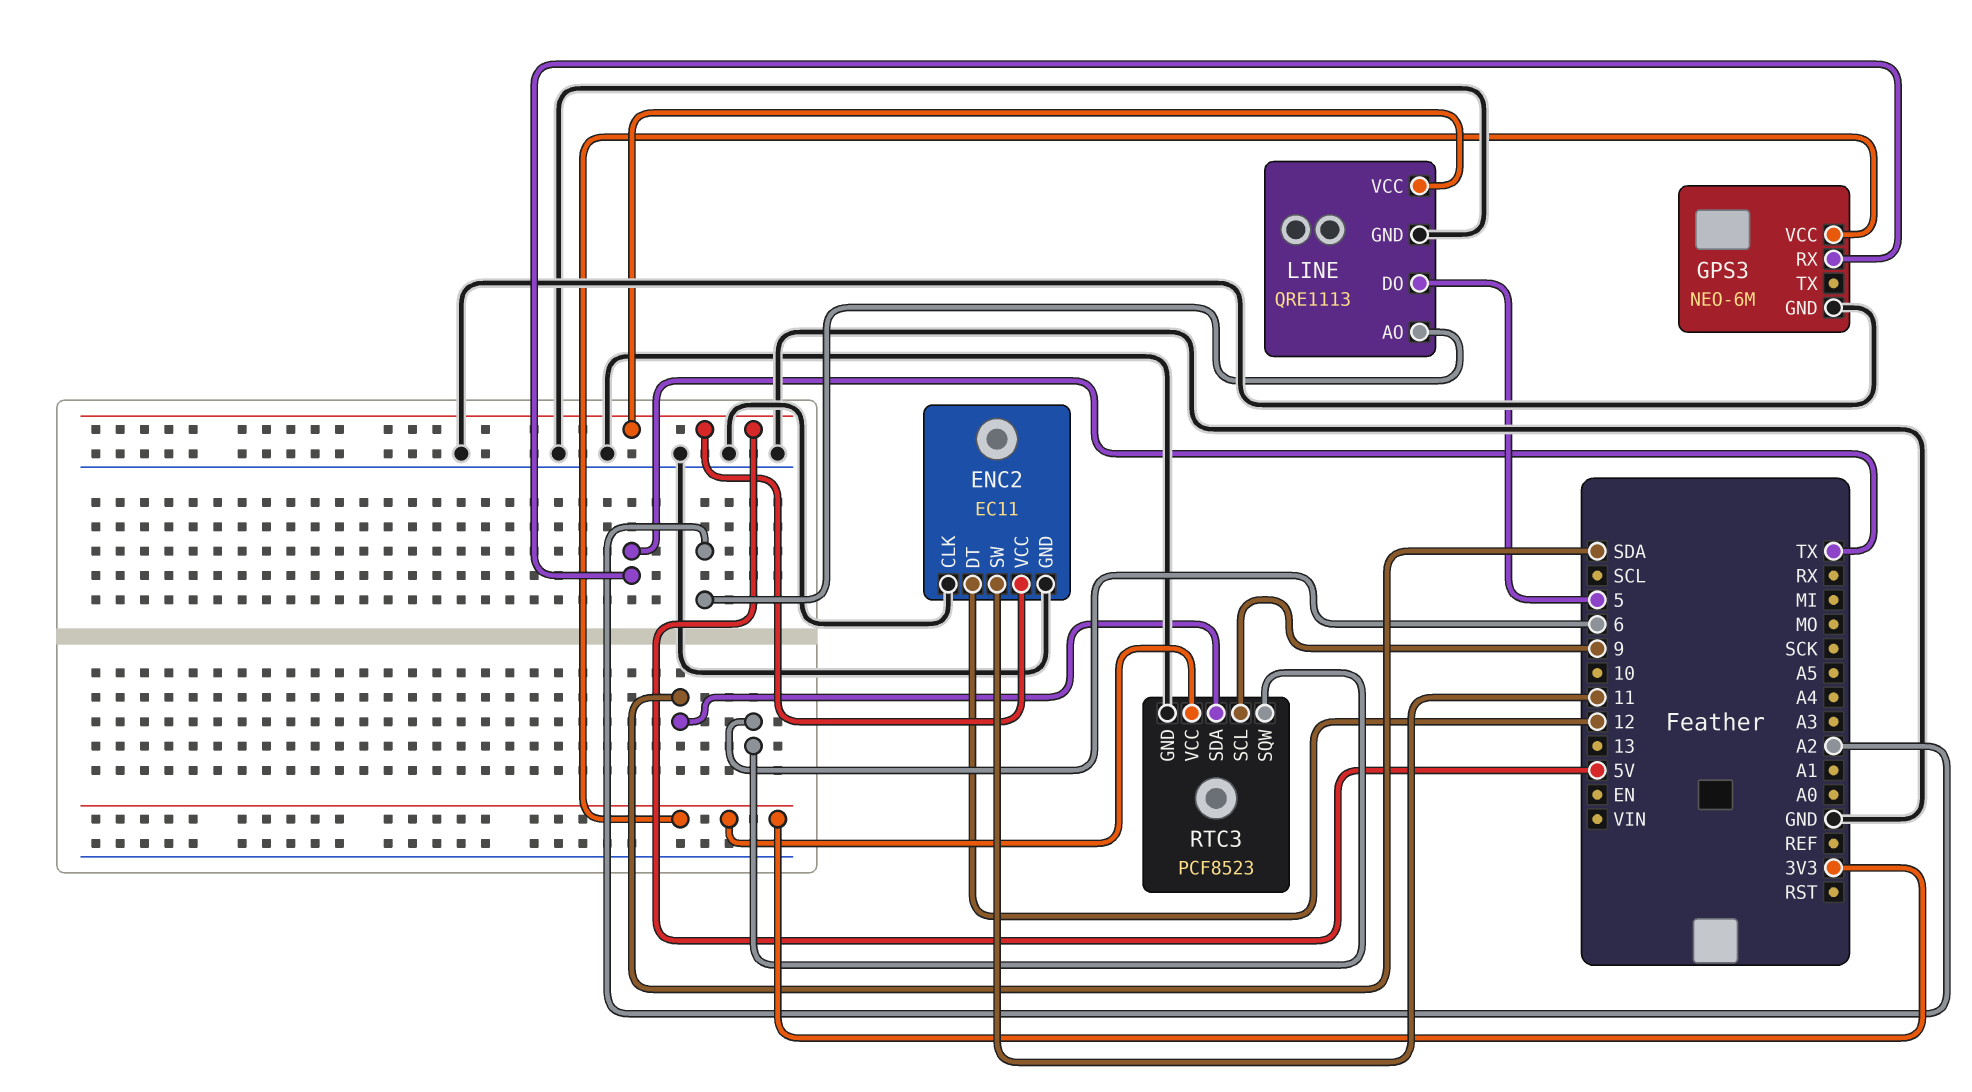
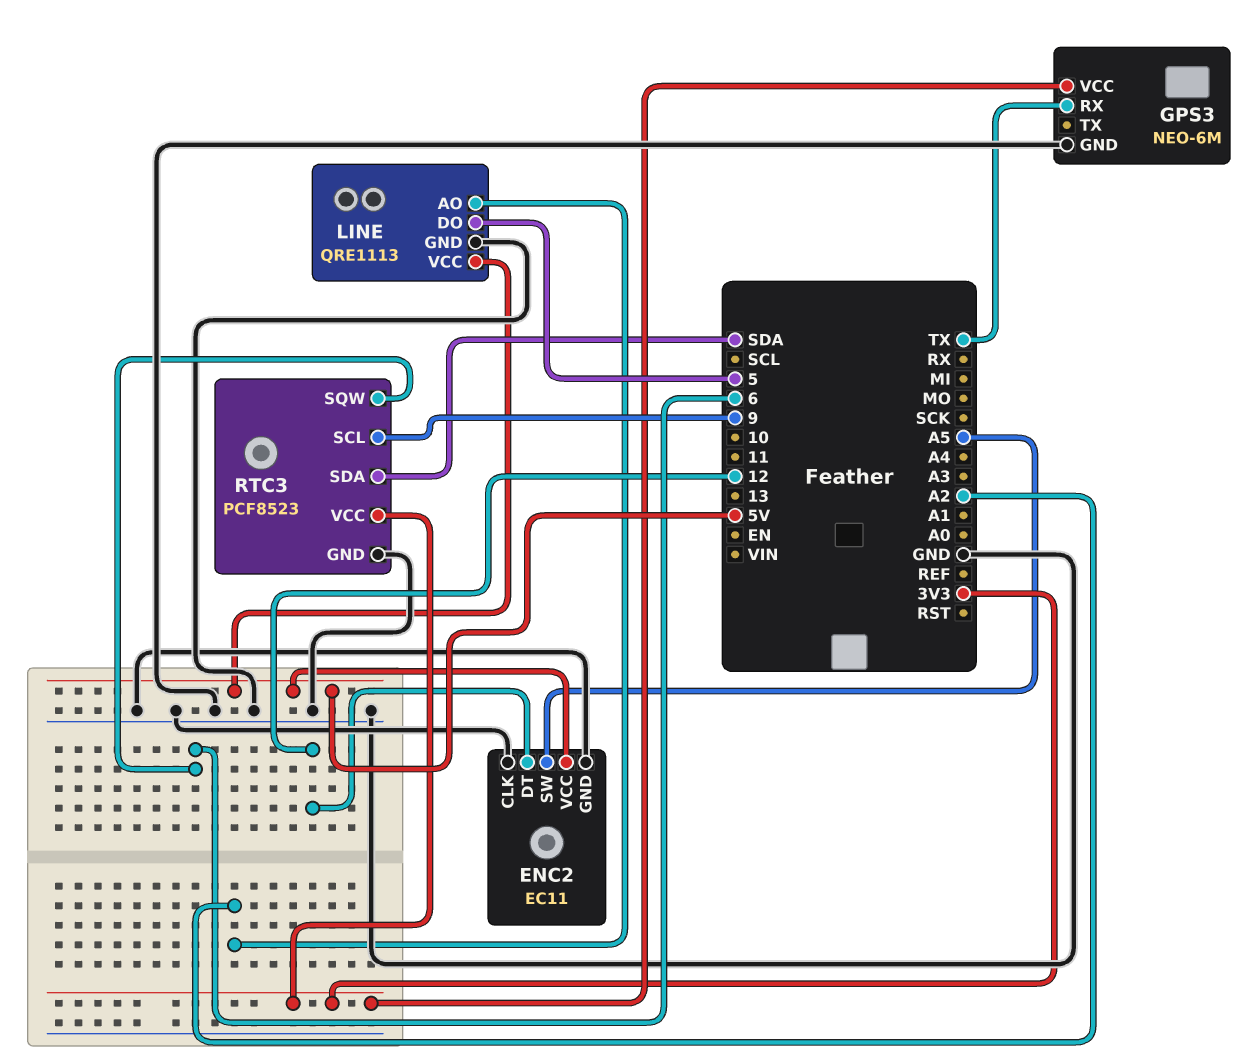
ENC2 pin SW: 11 -> A5

